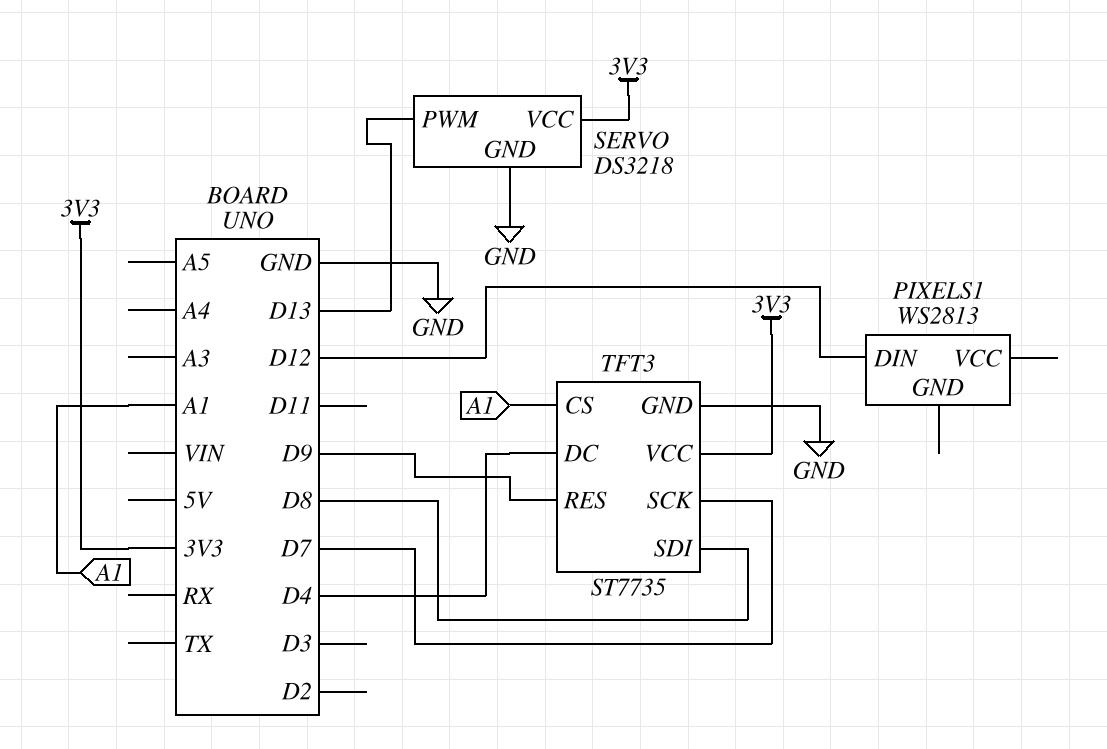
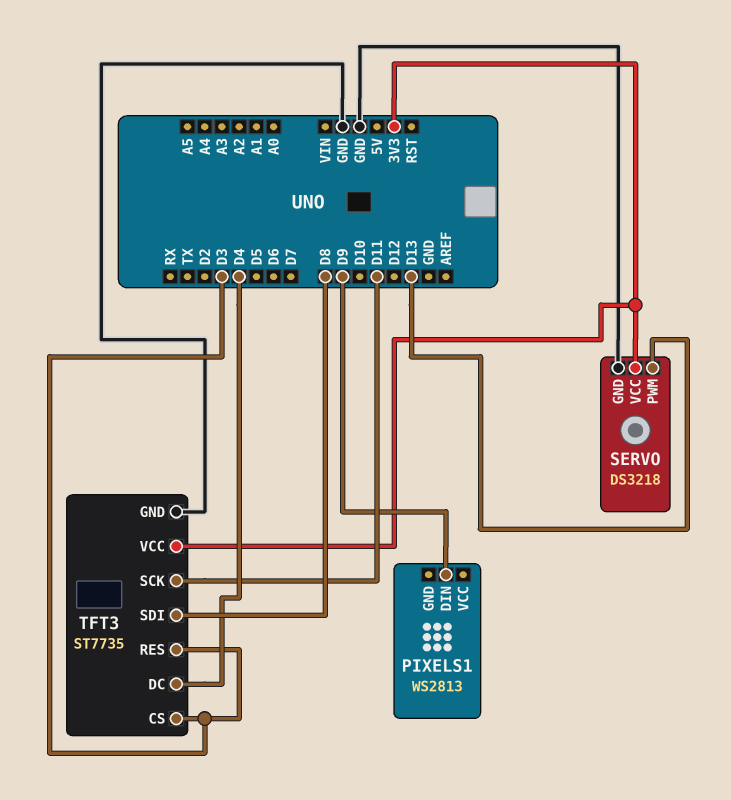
PIXELS1 pin DIN: D12 -> D9
TFT3 pin CS: A1 -> D3
TFT3 pin RES: D9 -> D3
TFT3 pin SCK: D7 -> D11

